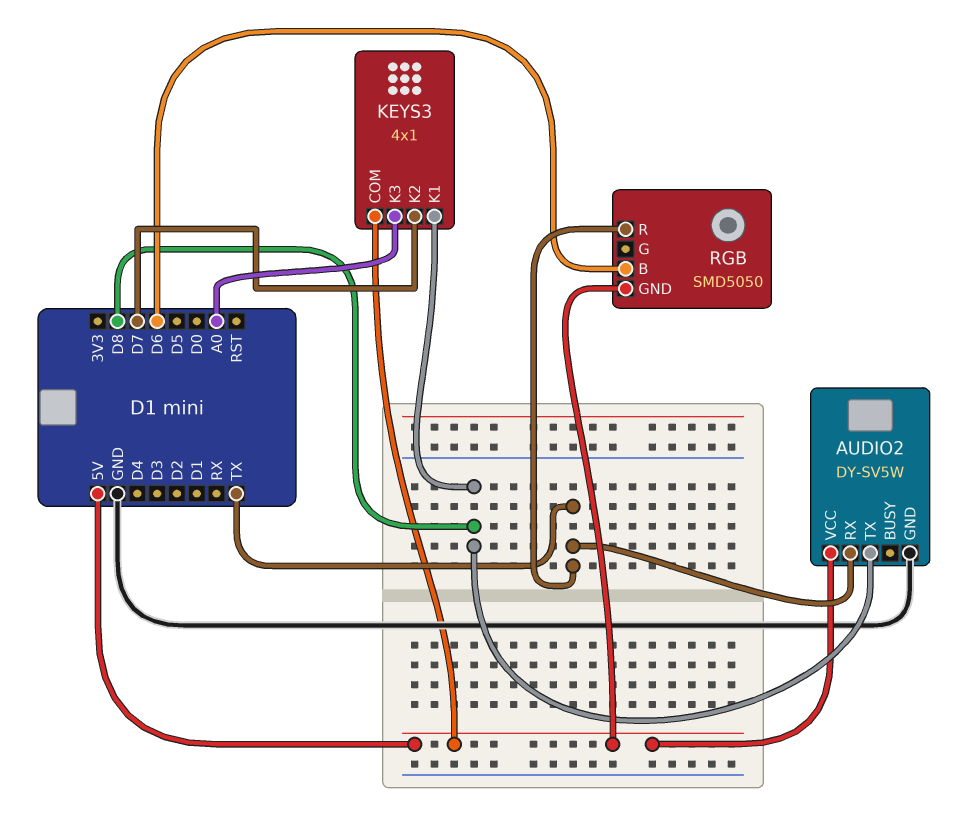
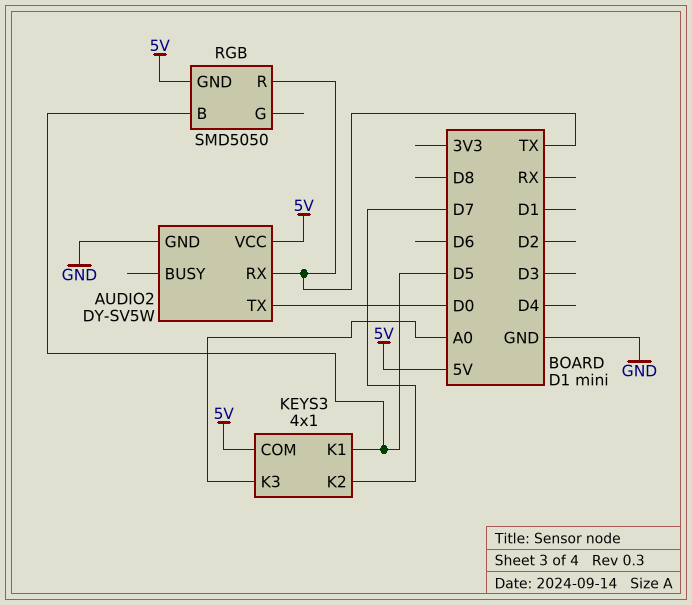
AUDIO2 pin TX: D8 -> D0
KEYS3 pin K1: D8 -> D5
RGB pin B: D6 -> D5

